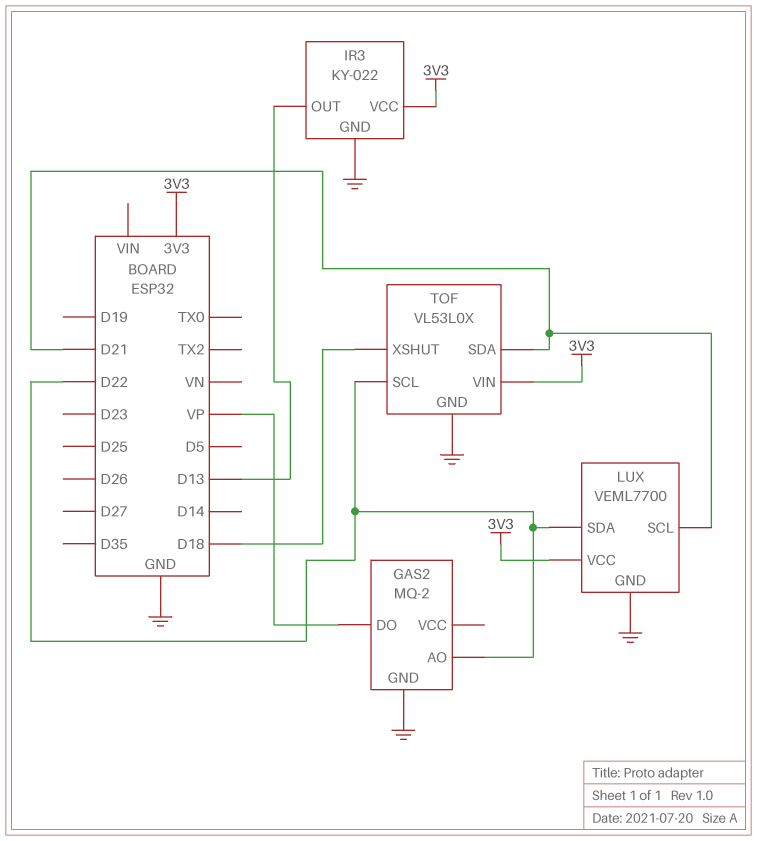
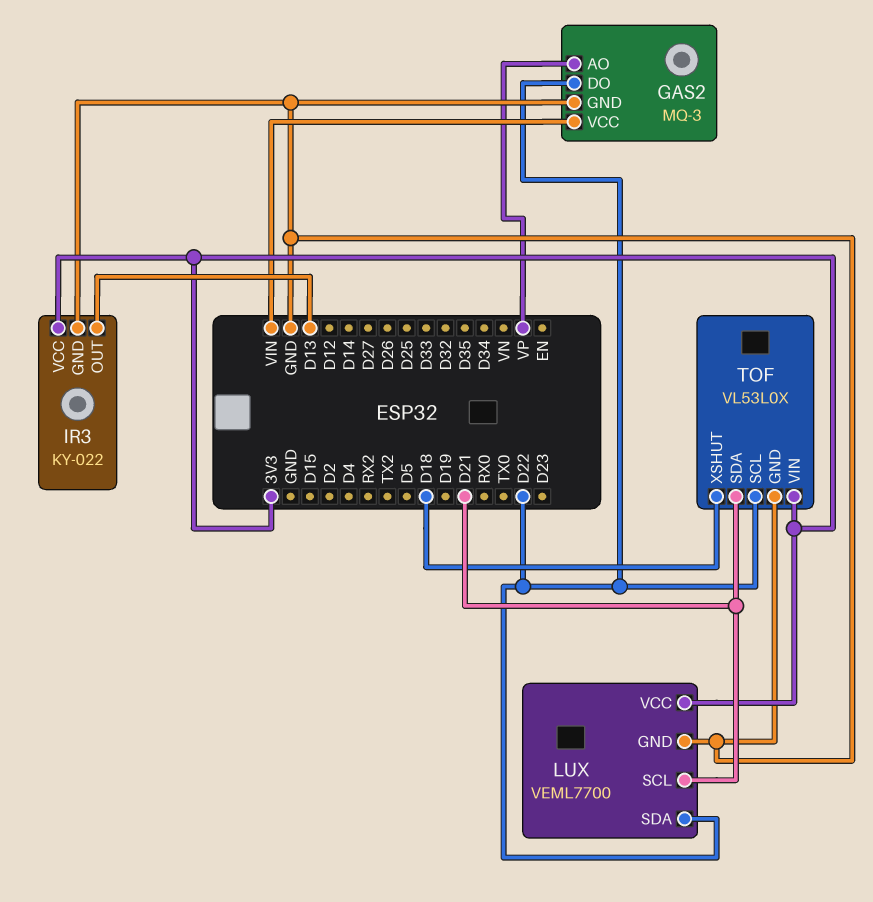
GAS2: MQ-2 -> MQ-3
GAS2 pin AO: D22 -> VP
GAS2 pin DO: VP -> D22
GAS2 pin VCC: none -> VIN

